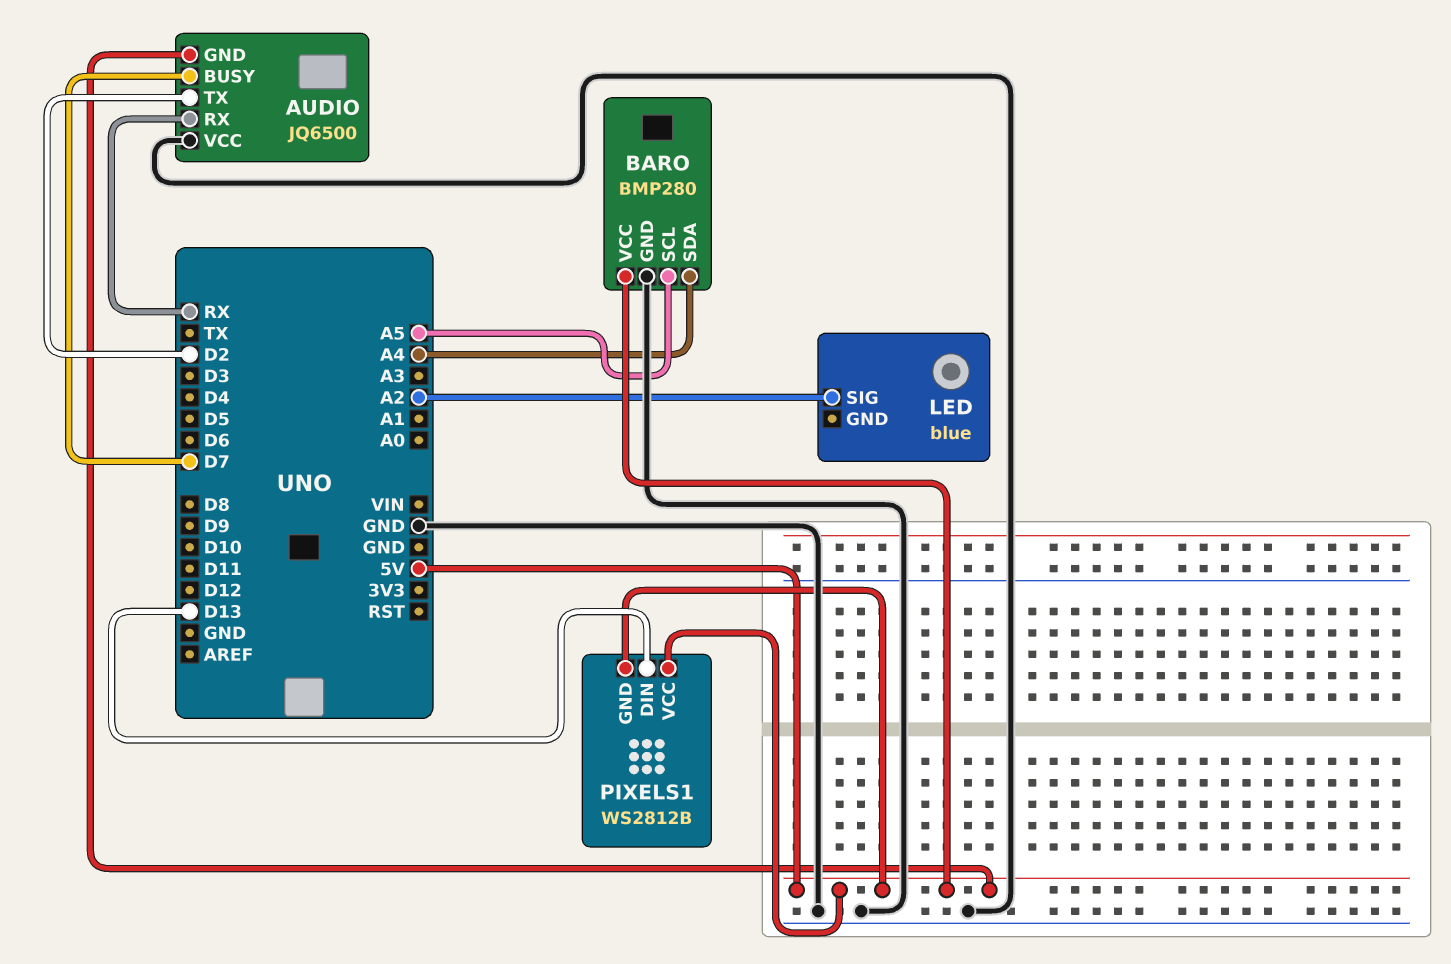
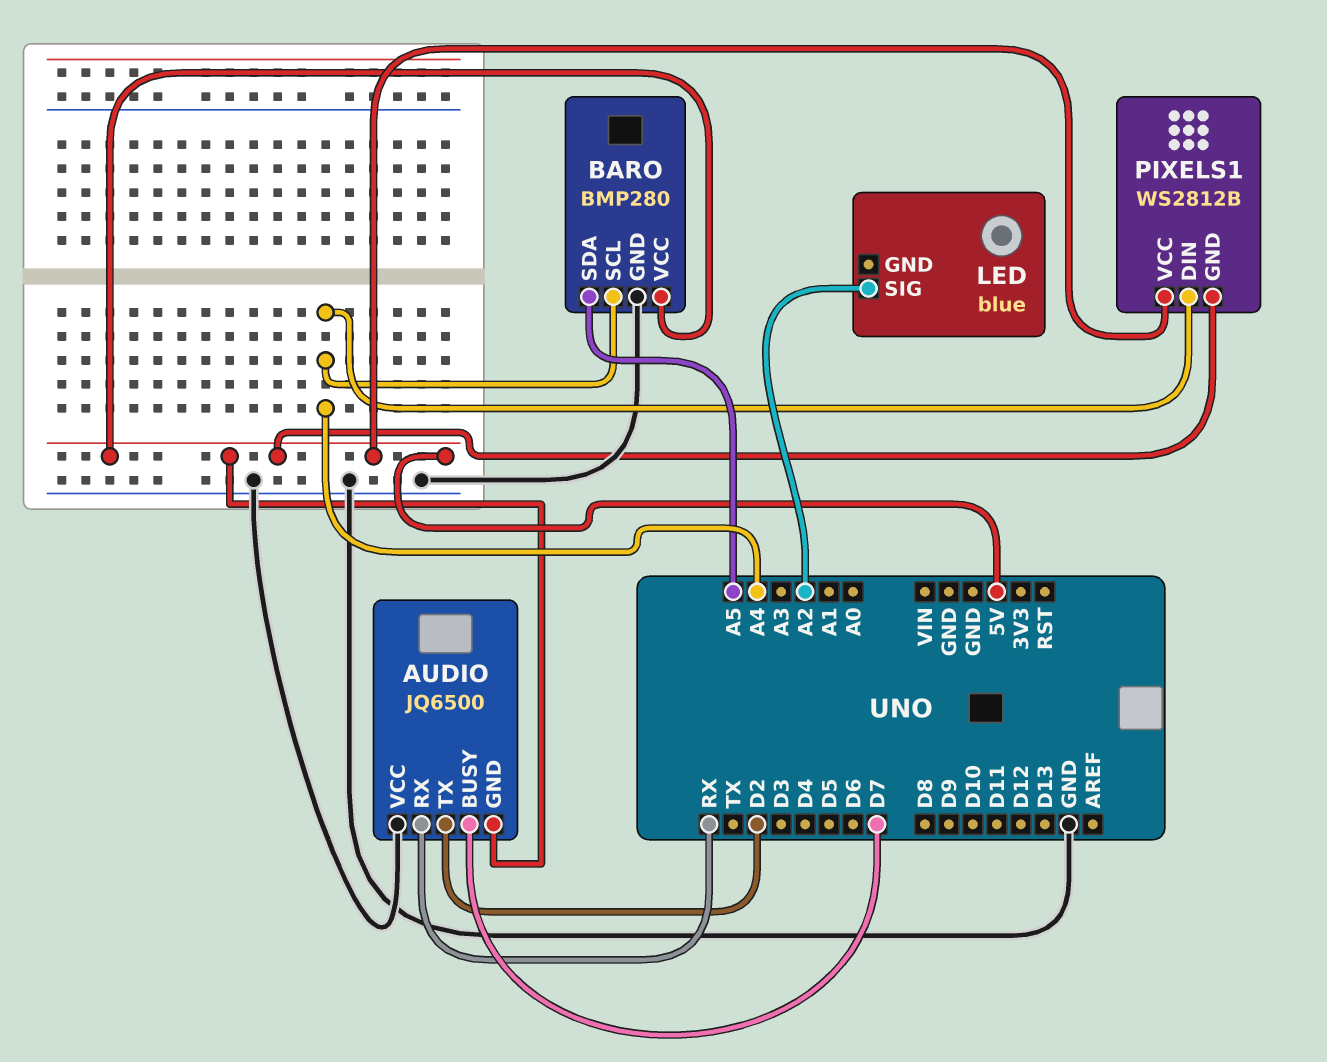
BARO pin SCL: A5 -> A4
BARO pin SDA: A4 -> A5
PIXELS1 pin DIN: D13 -> A4

